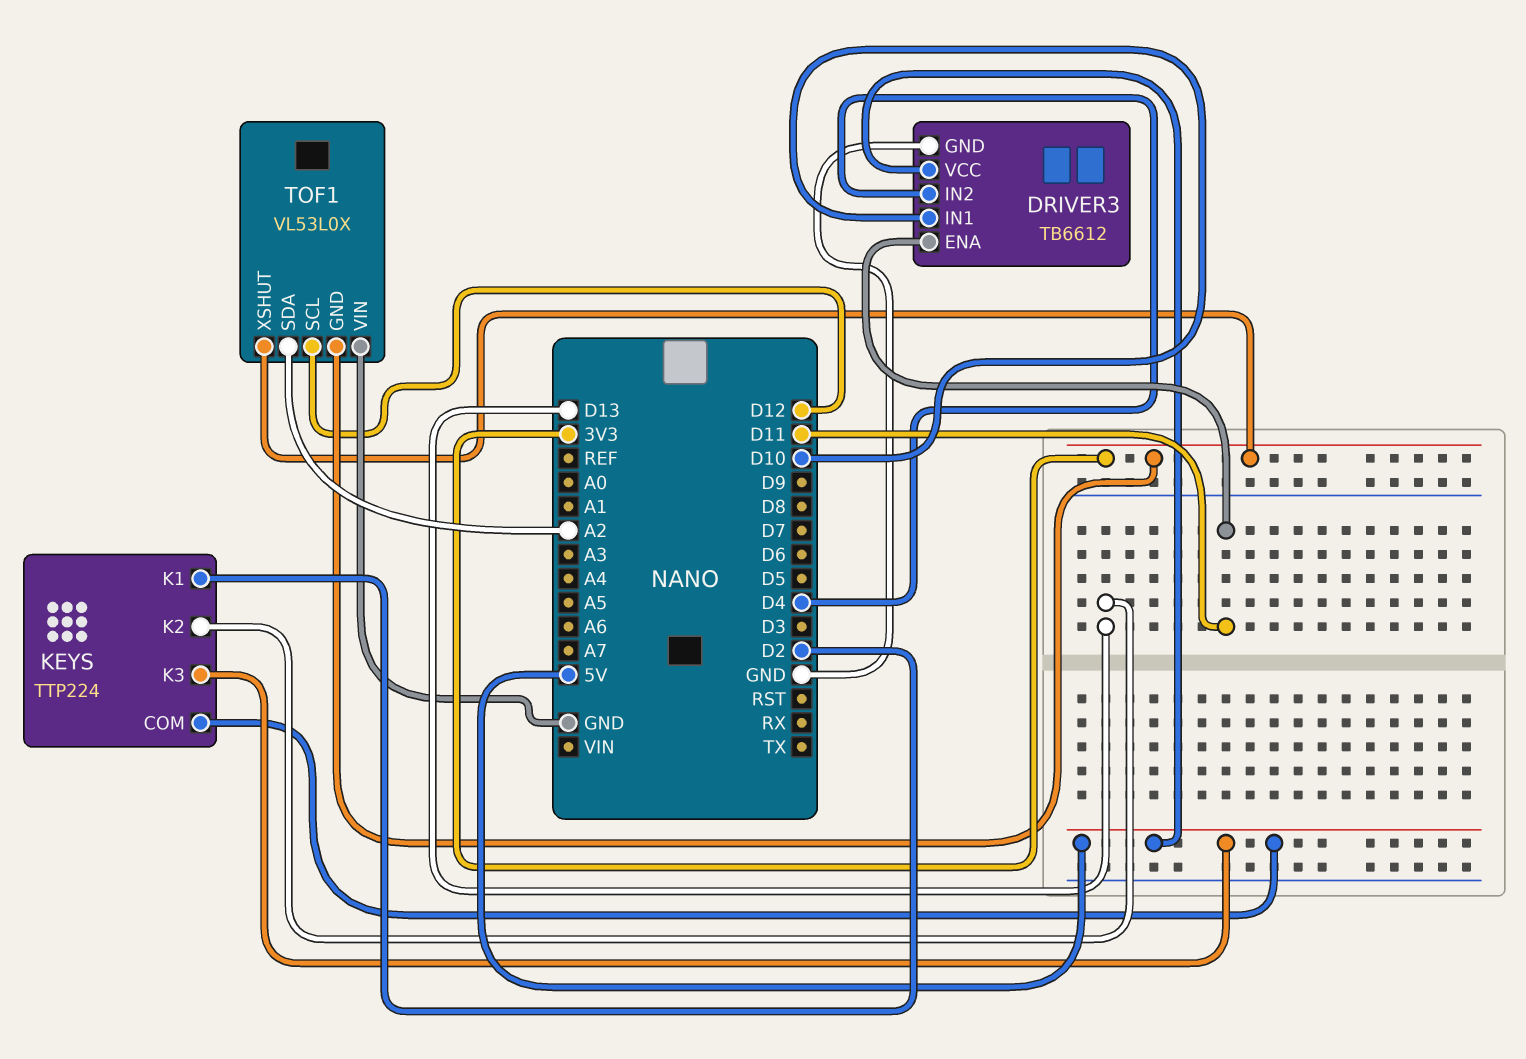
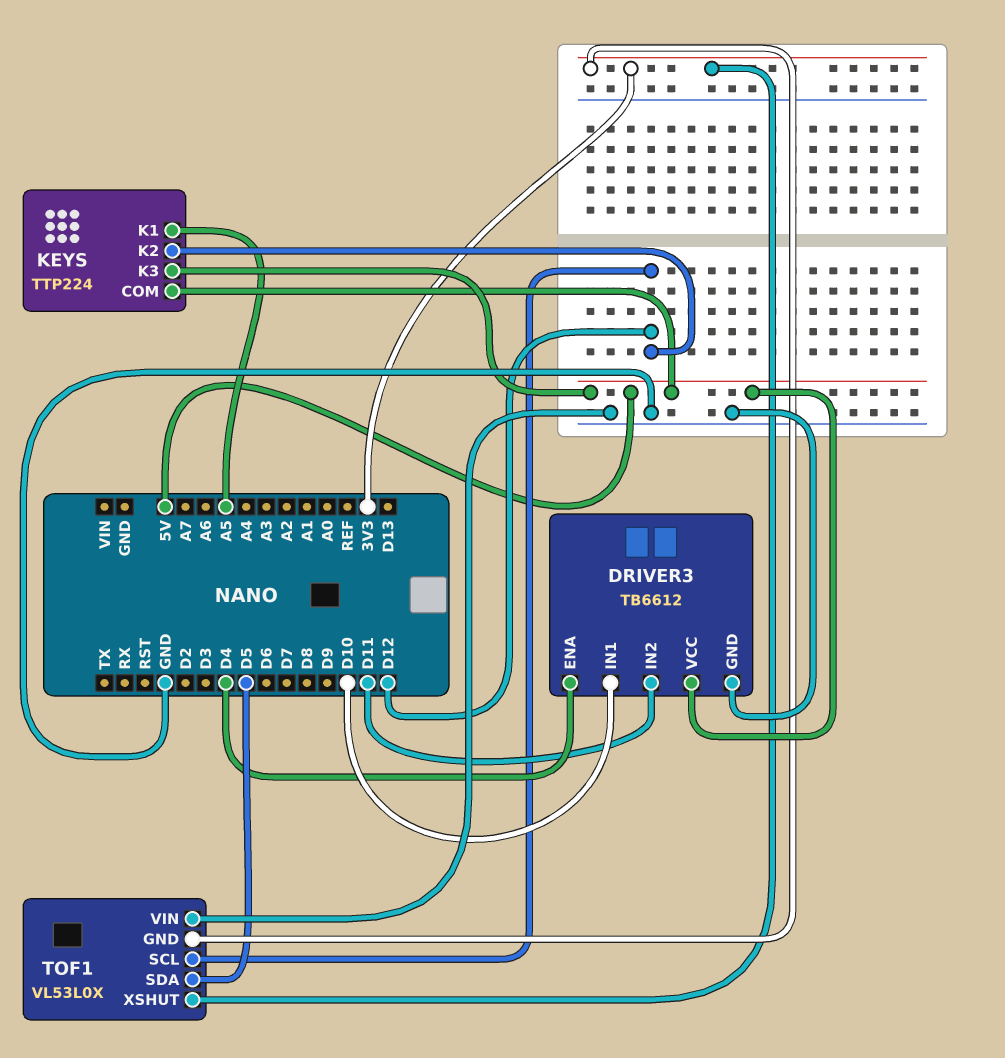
DRIVER3 pin ENA: D11 -> D4
DRIVER3 pin IN2: D4 -> D11
KEYS pin K1: D2 -> A5
KEYS pin K2: D13 -> D12
TOF1 pin SDA: A2 -> D5

